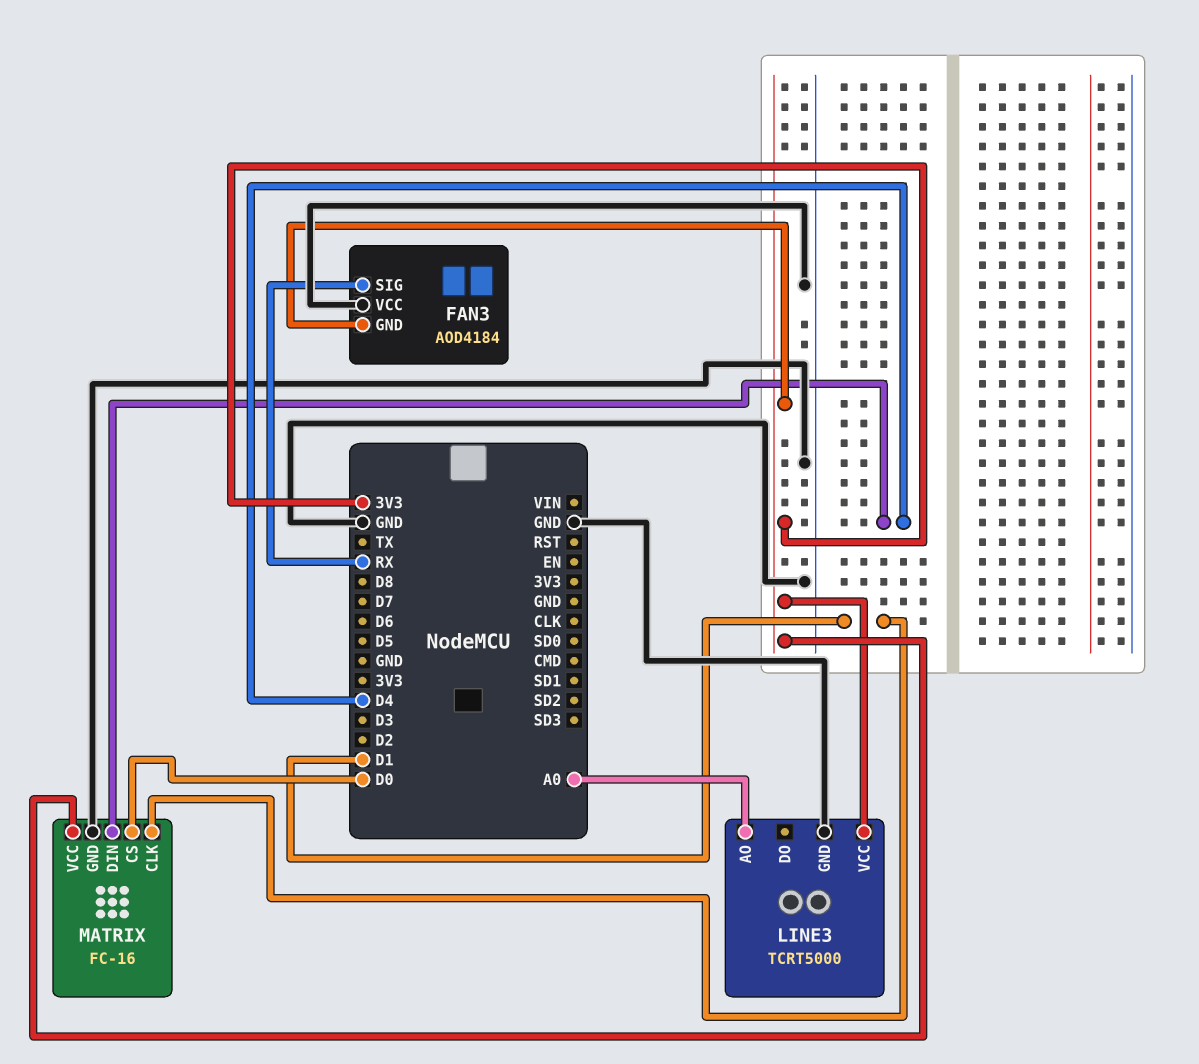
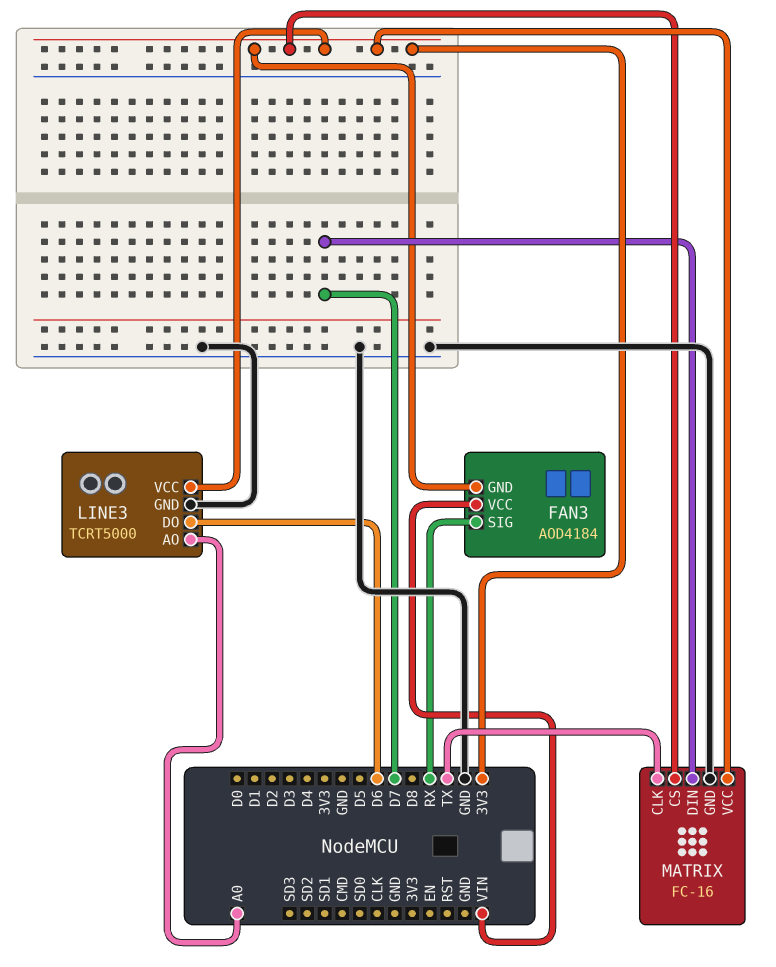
FAN3 pin VCC: GND -> VIN
LINE3 pin DO: none -> D6
MATRIX pin CLK: D1 -> TX
MATRIX pin CS: D0 -> 3V3
MATRIX pin DIN: D4 -> D7

